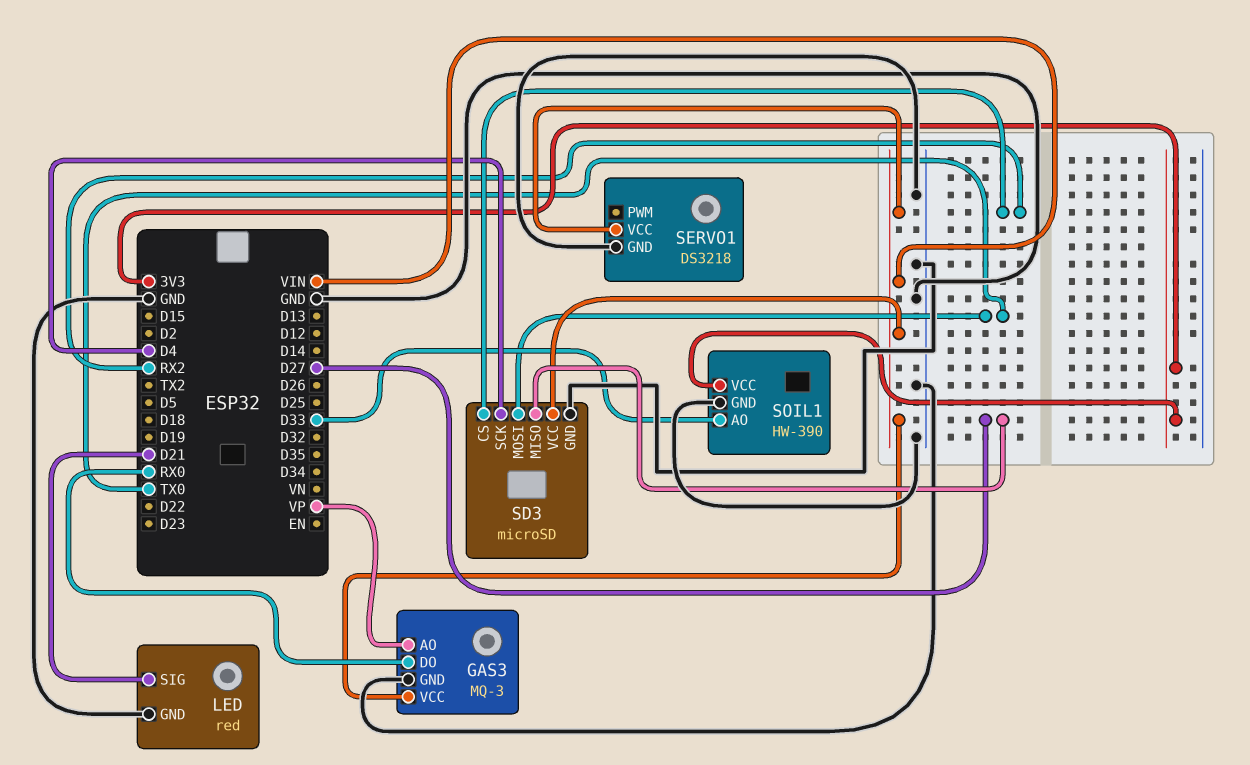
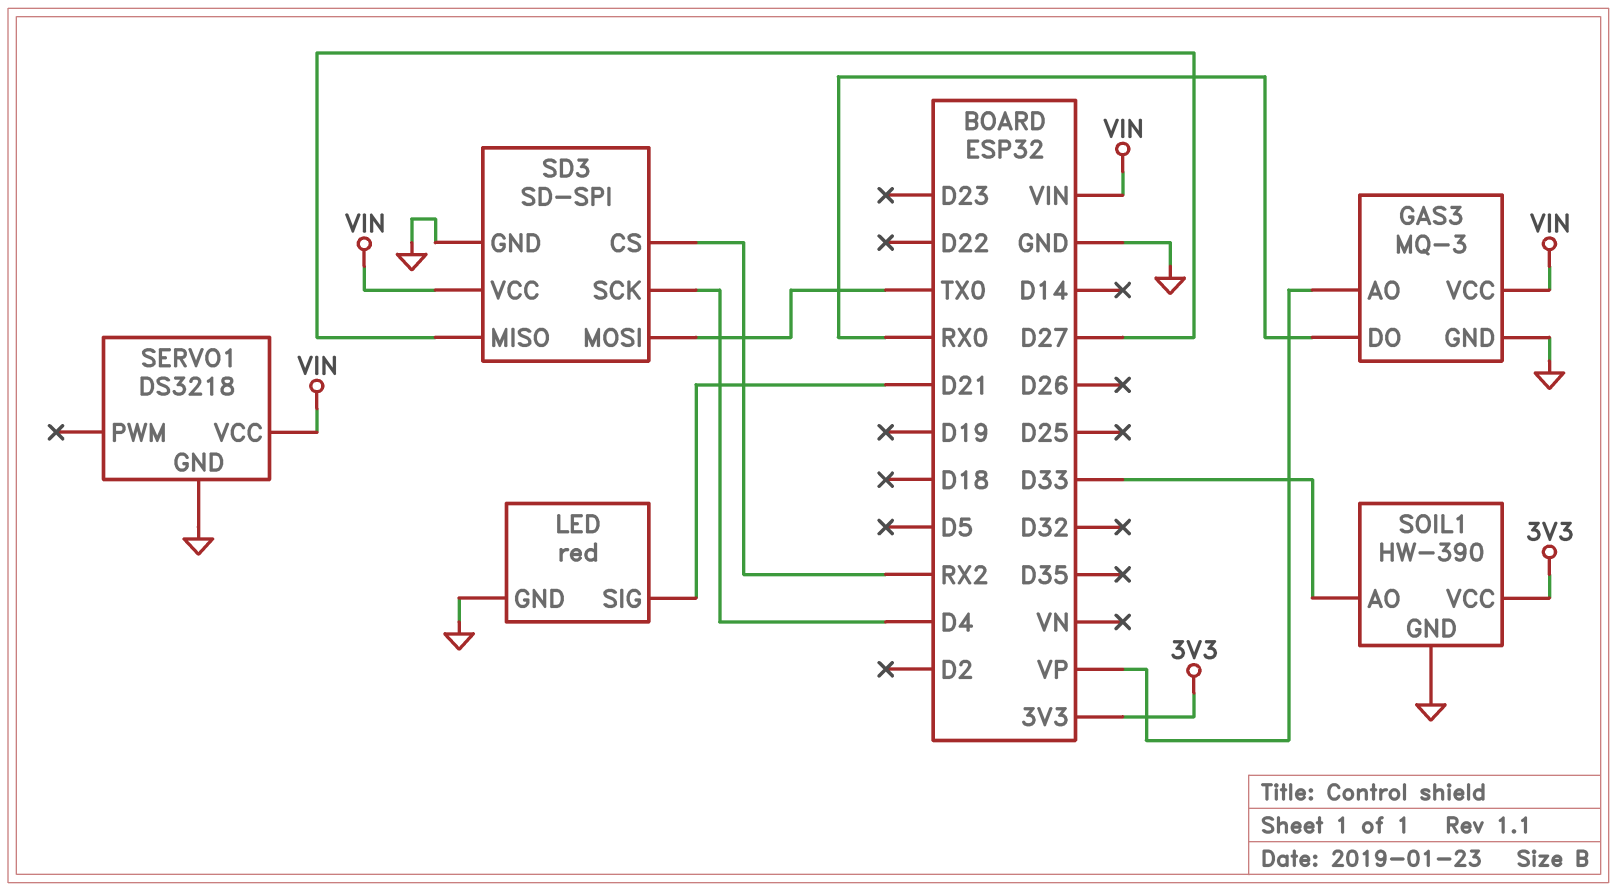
SD3: microSD -> SD-SPI

